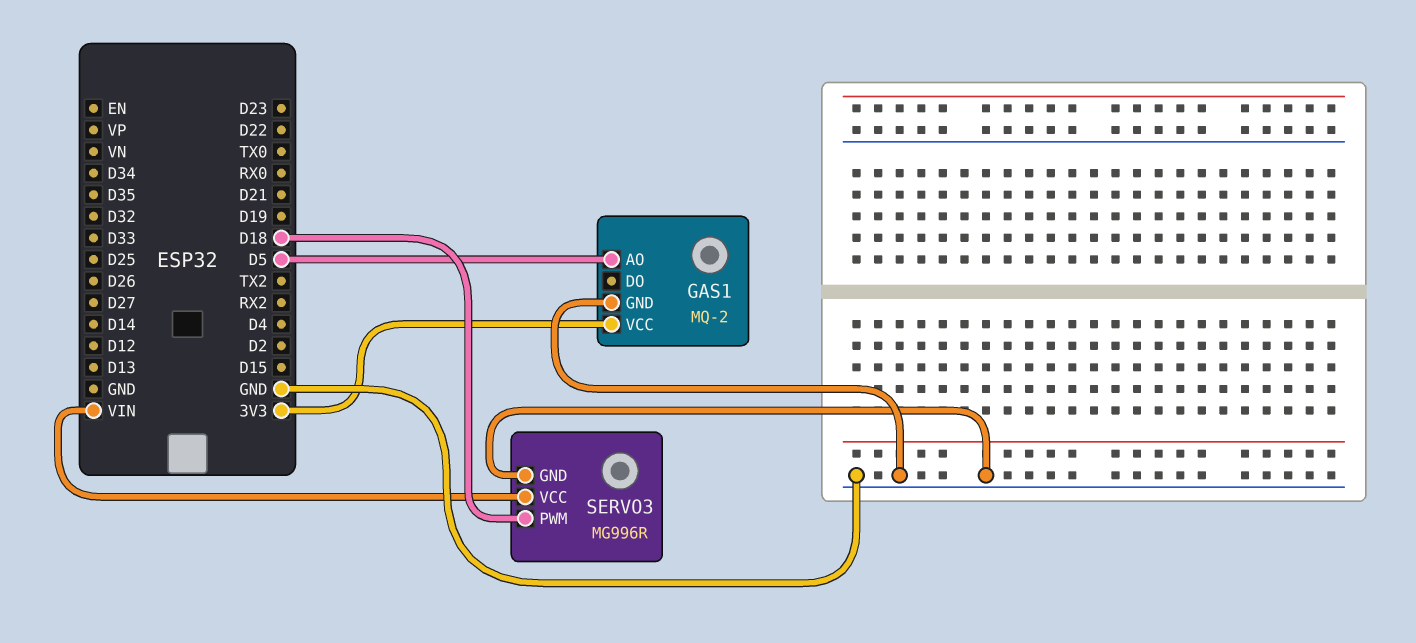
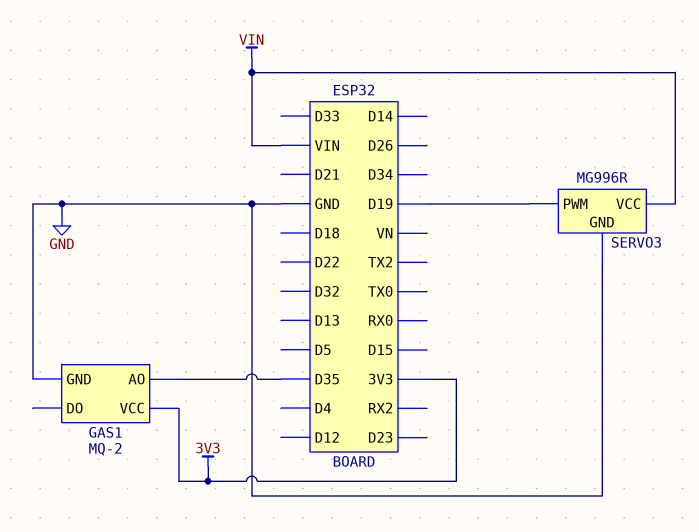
GAS1 pin AO: D5 -> D35
SERVO3 pin PWM: D18 -> D19

